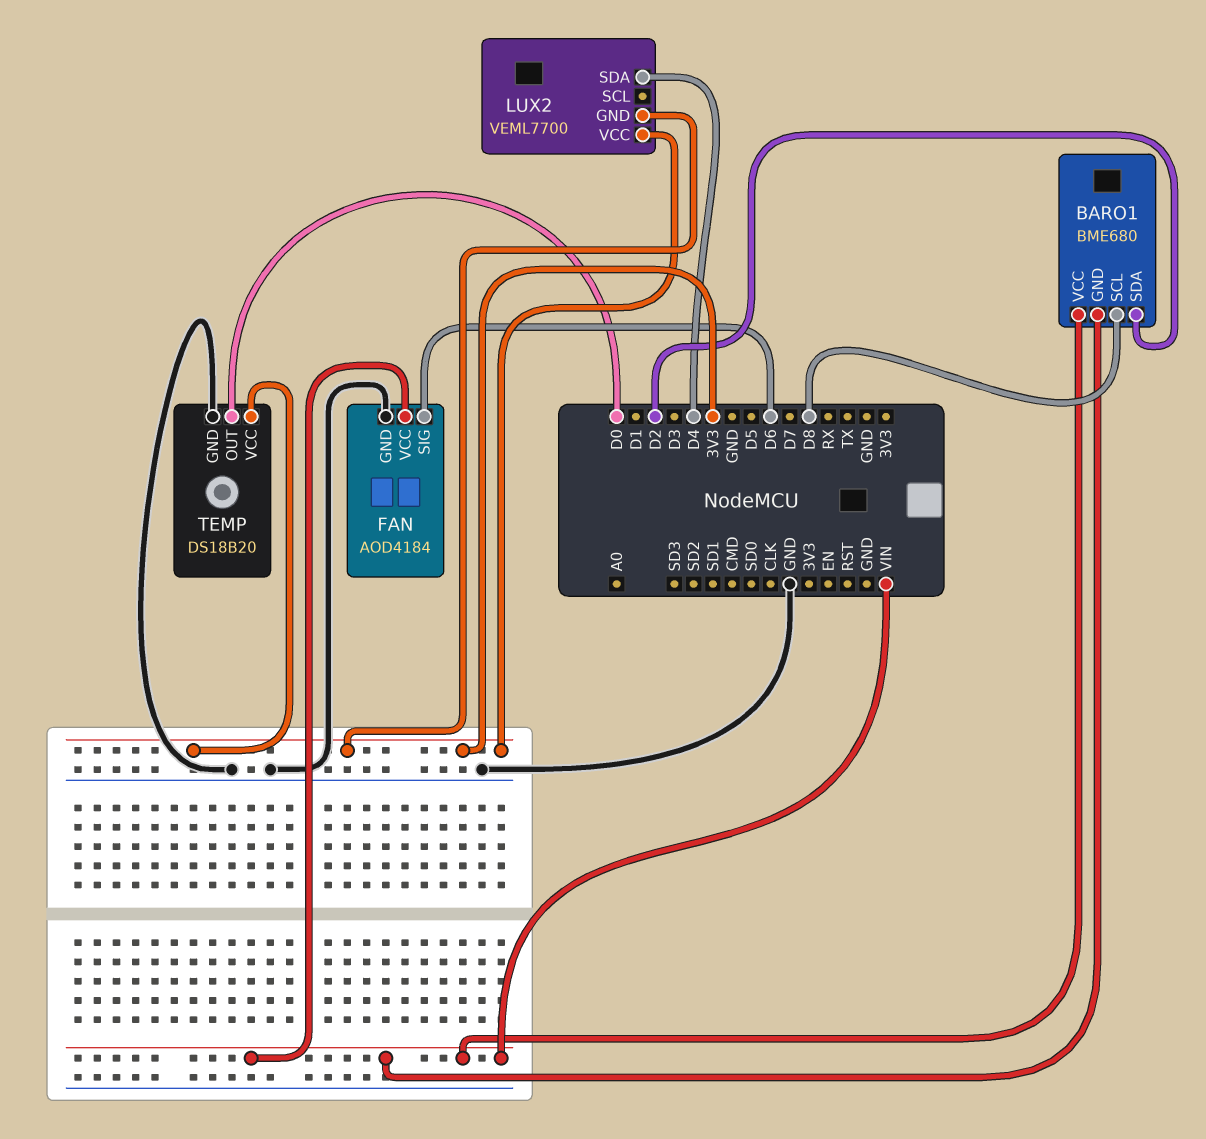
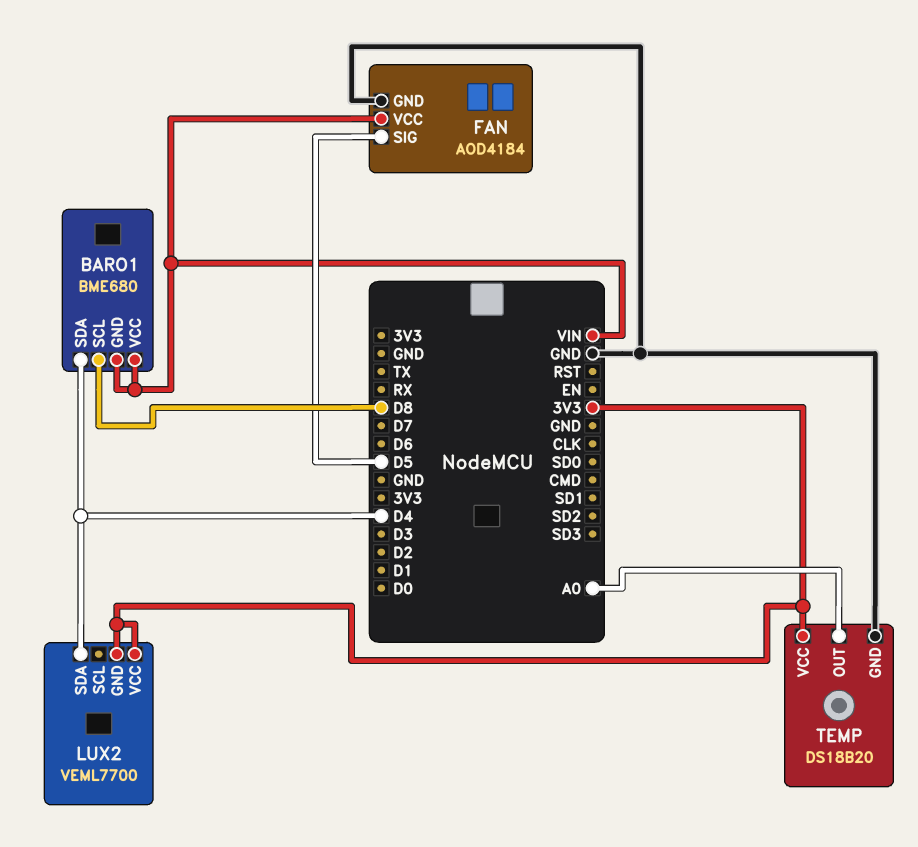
BARO1 pin SDA: D2 -> D4
FAN pin SIG: D6 -> D5
TEMP pin OUT: D0 -> A0

